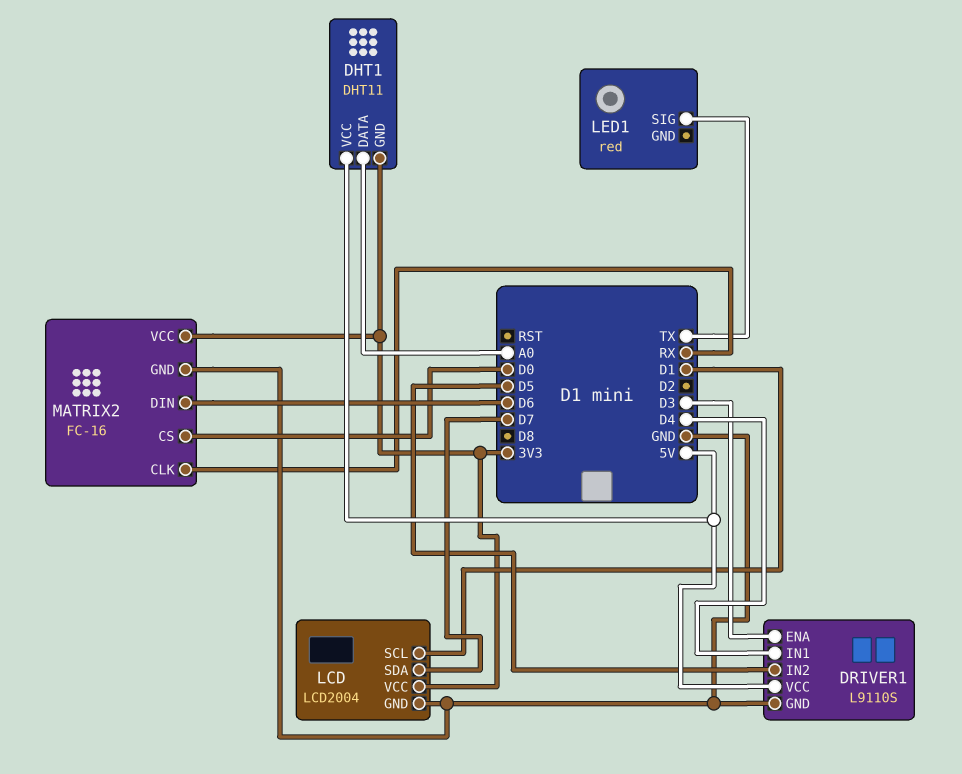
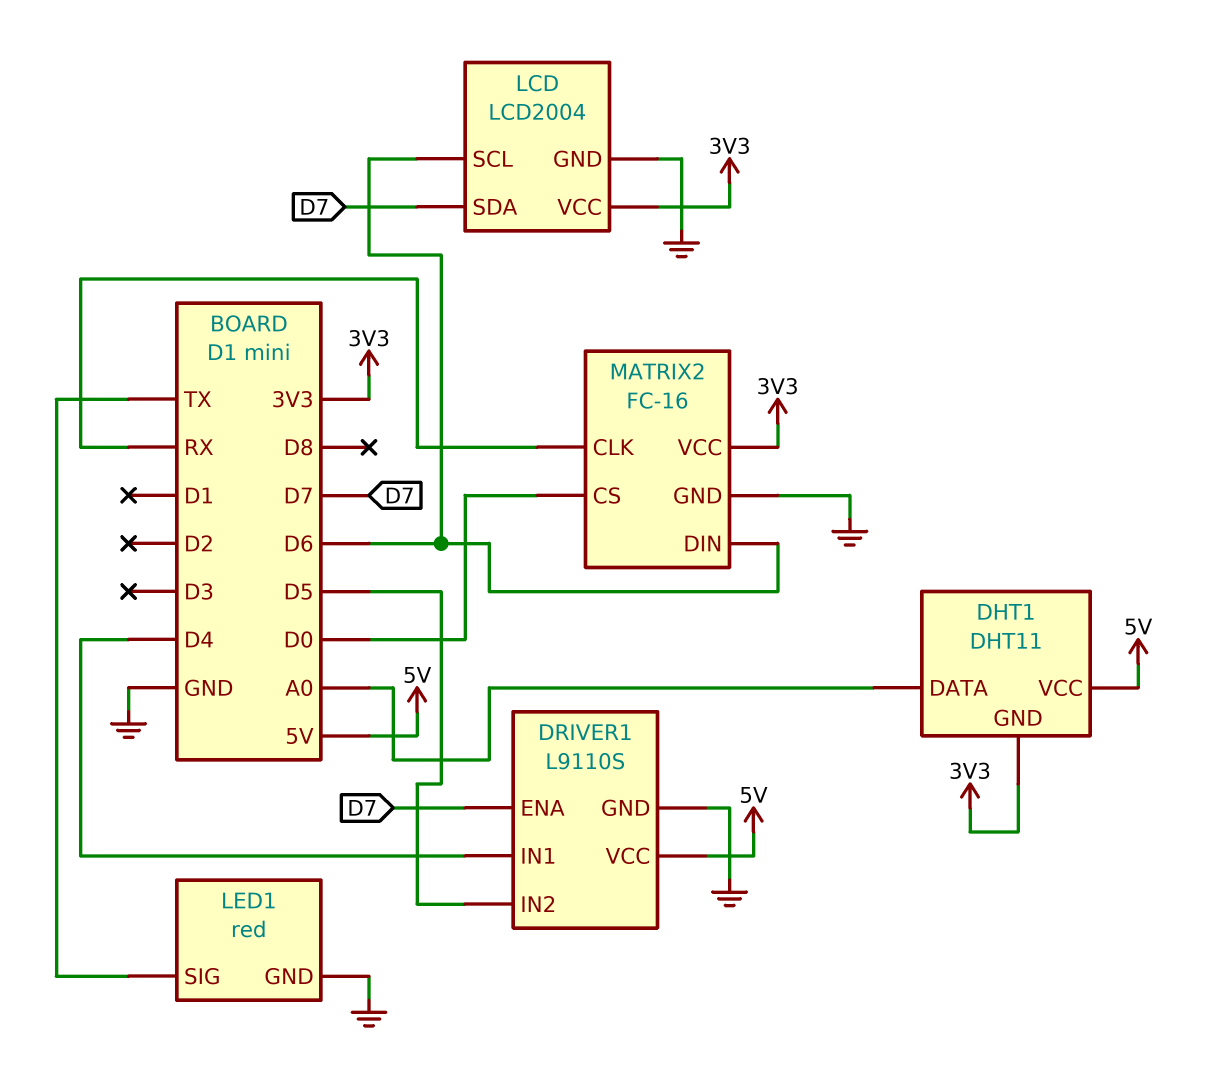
DRIVER1 pin ENA: D3 -> D7
LCD pin SCL: D1 -> D6
LED1 pin GND: none -> GND

